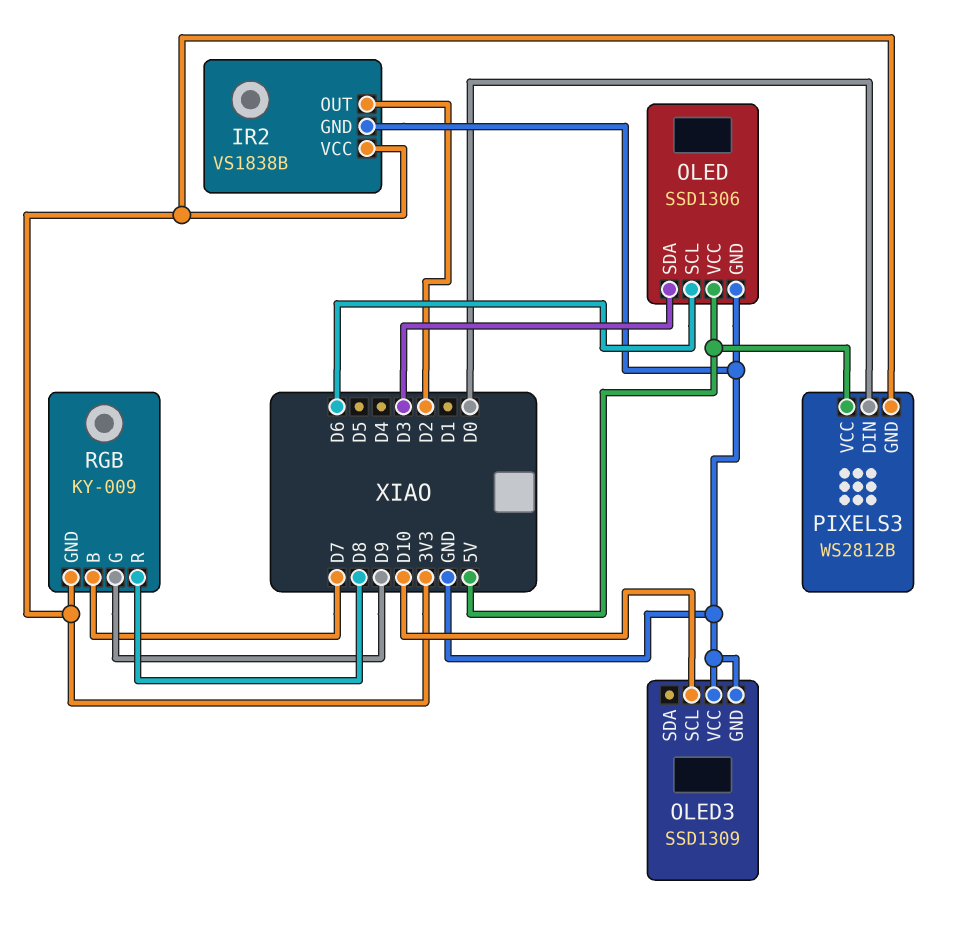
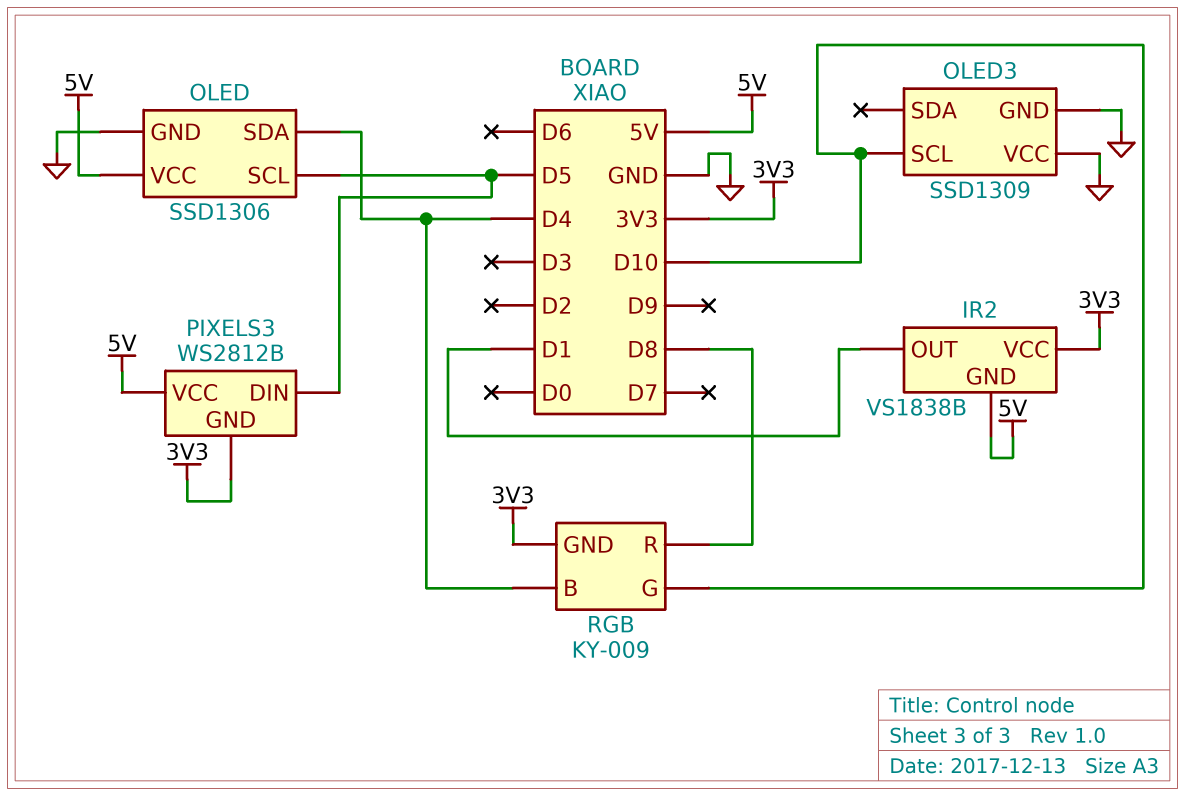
IR2 pin GND: GND -> 5V
IR2 pin OUT: D2 -> D1
OLED pin SCL: D6 -> D5
OLED pin SDA: D3 -> D4
PIXELS3 pin DIN: D0 -> D5
RGB pin B: D7 -> D4
RGB pin G: D9 -> D10

